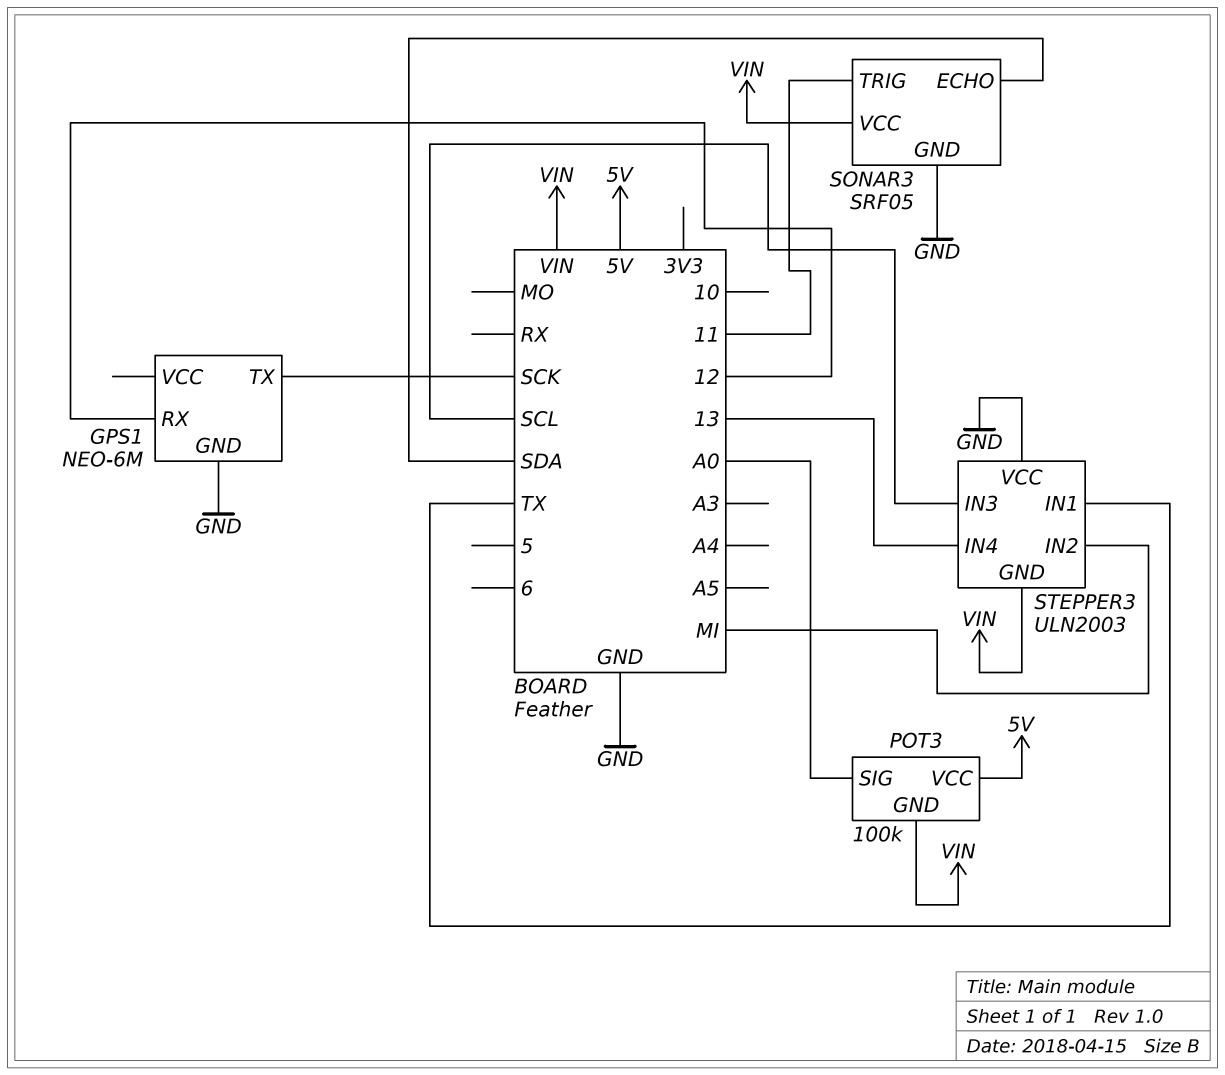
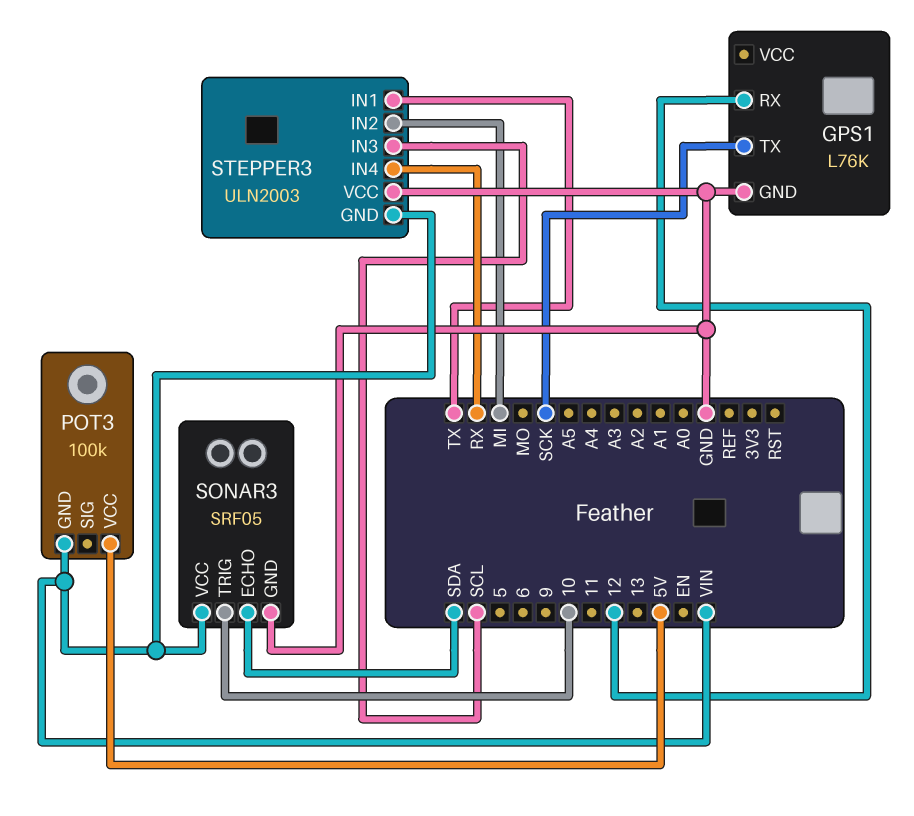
GPS1: NEO-6M -> L76K
POT3 pin SIG: A0 -> none
SONAR3 pin TRIG: 11 -> 10
STEPPER3 pin IN4: 13 -> RX

